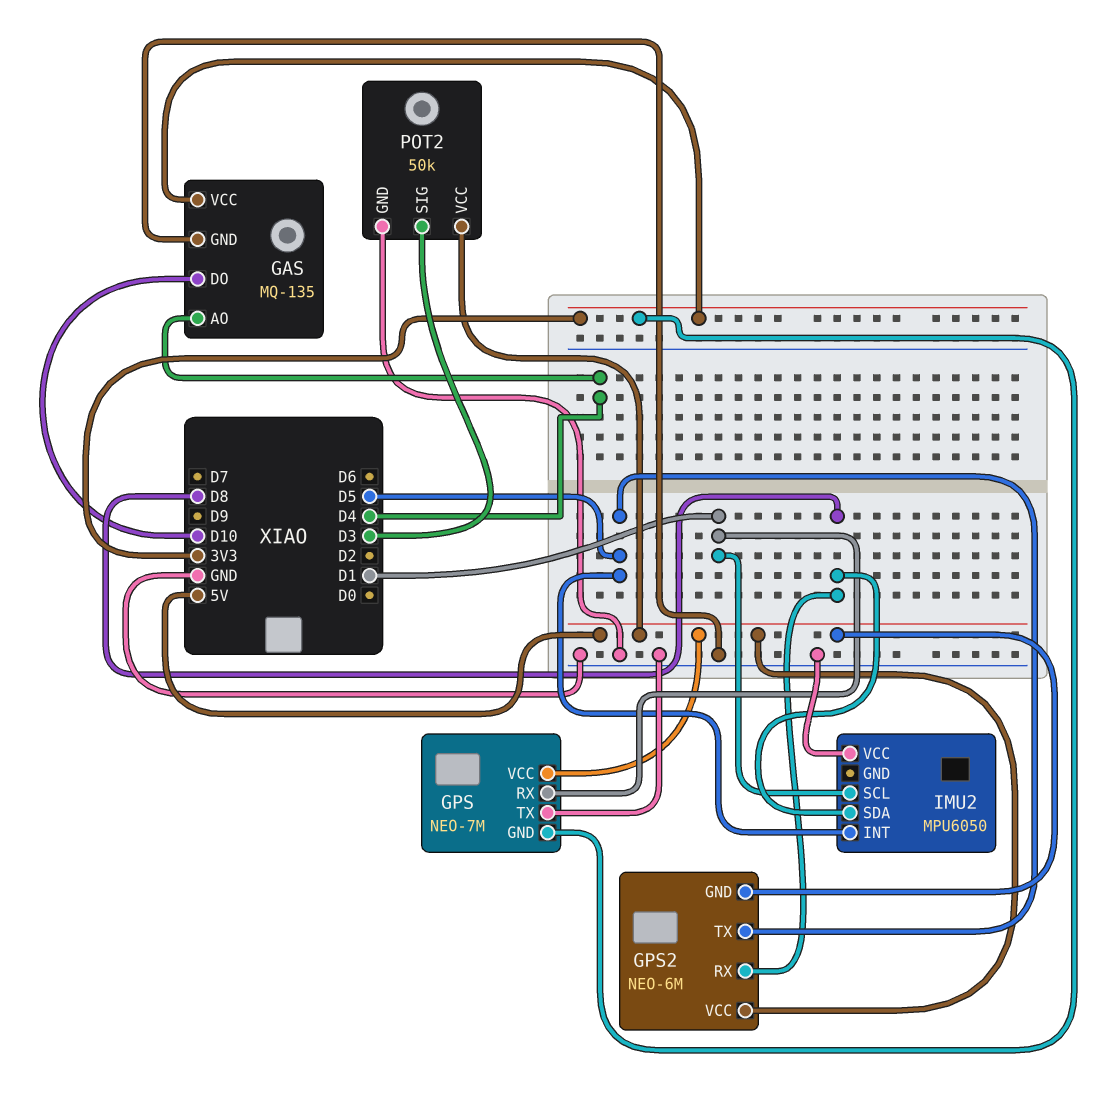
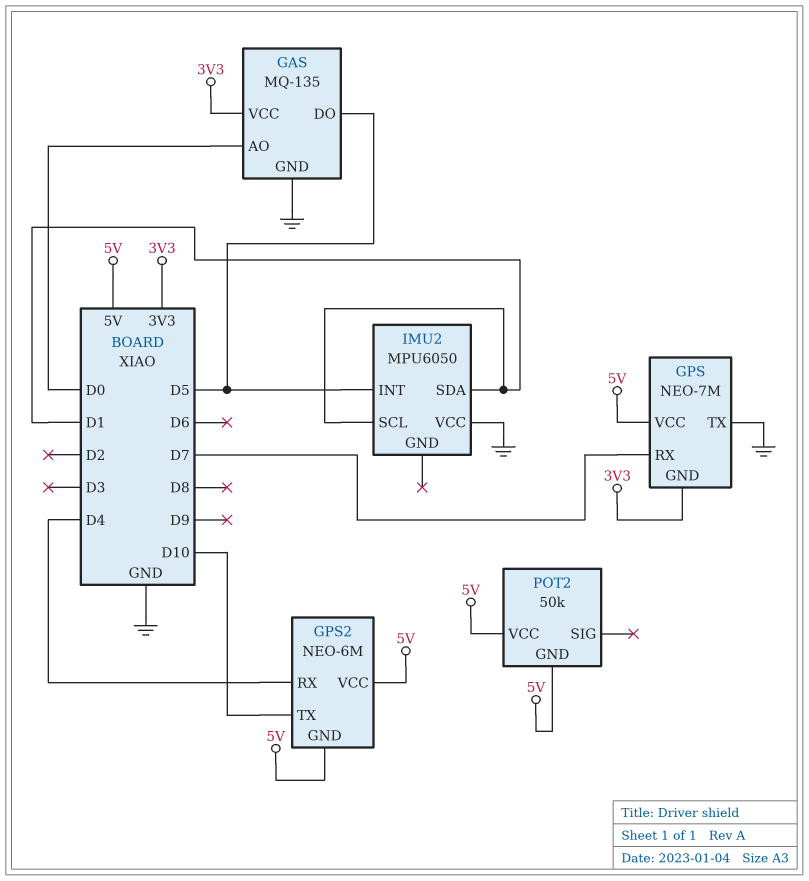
GAS pin AO: D4 -> D0
GAS pin DO: D10 -> D5
GPS pin RX: D1 -> D7
GPS2 pin RX: D8 -> D4
GPS2 pin TX: D5 -> D10
IMU2 pin SDA: D8 -> D1
POT2 pin GND: GND -> 5V
POT2 pin SIG: D3 -> none

